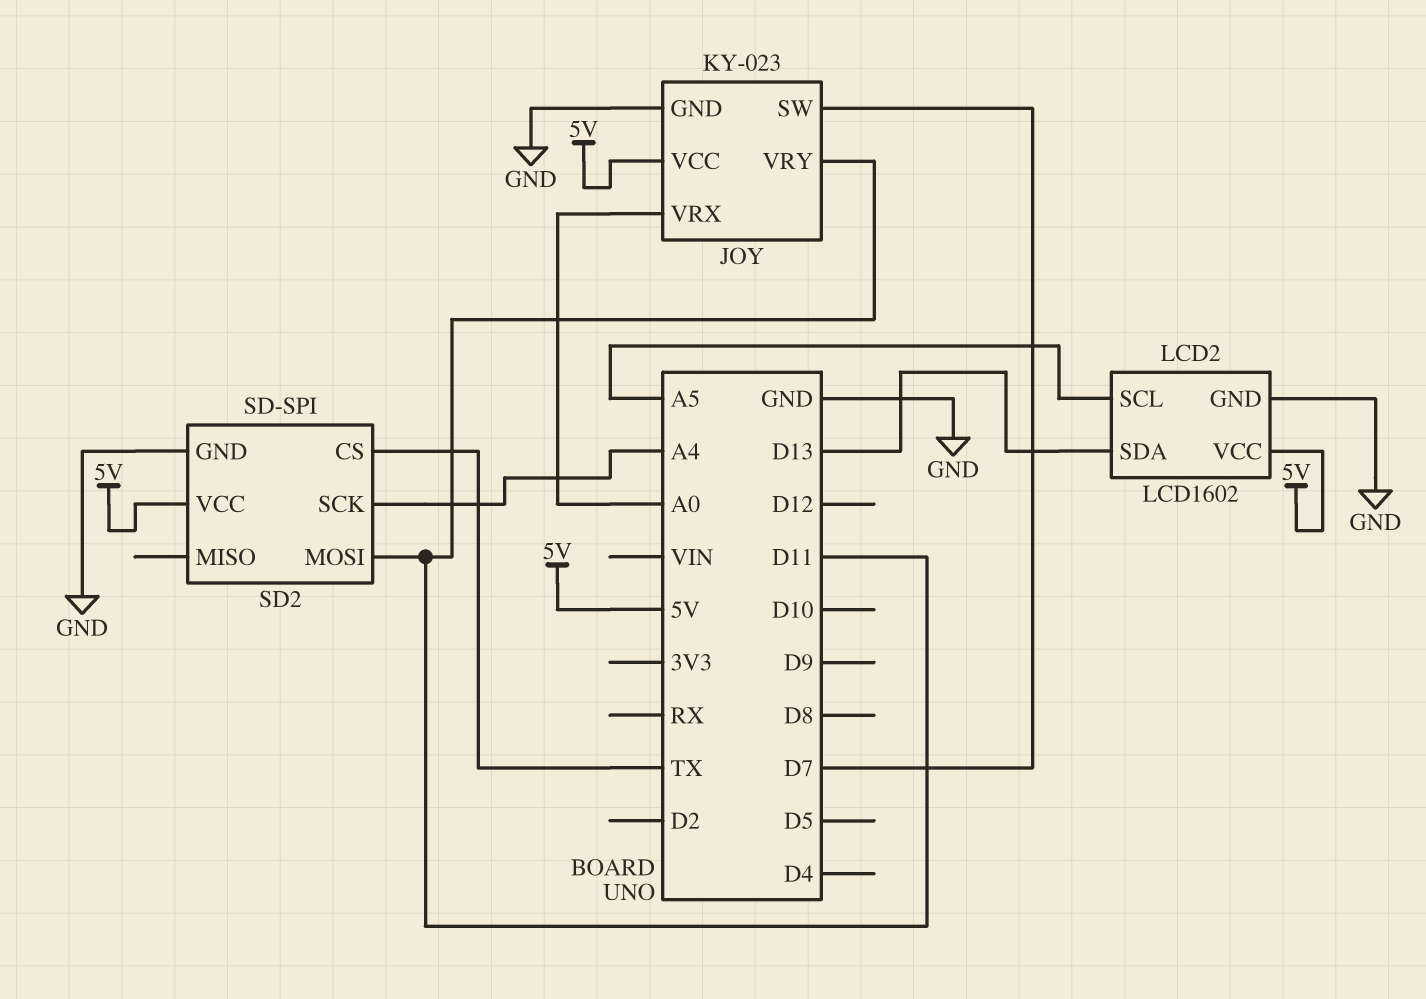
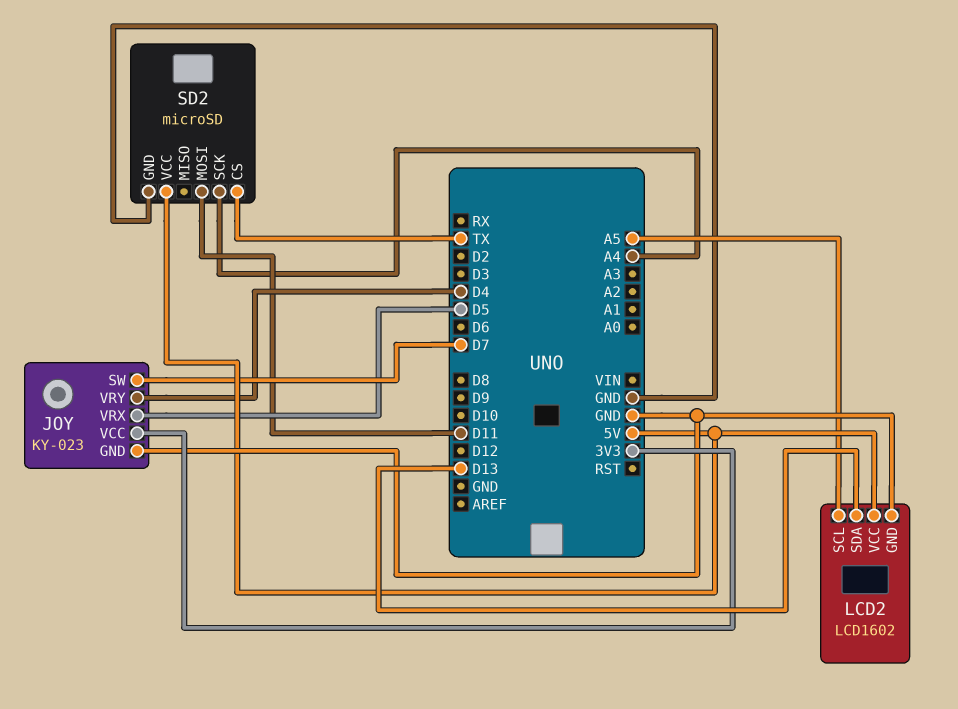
JOY pin VCC: 5V -> 3V3
JOY pin VRX: A0 -> D5
JOY pin VRY: D11 -> D4
SD2: SD-SPI -> microSD

